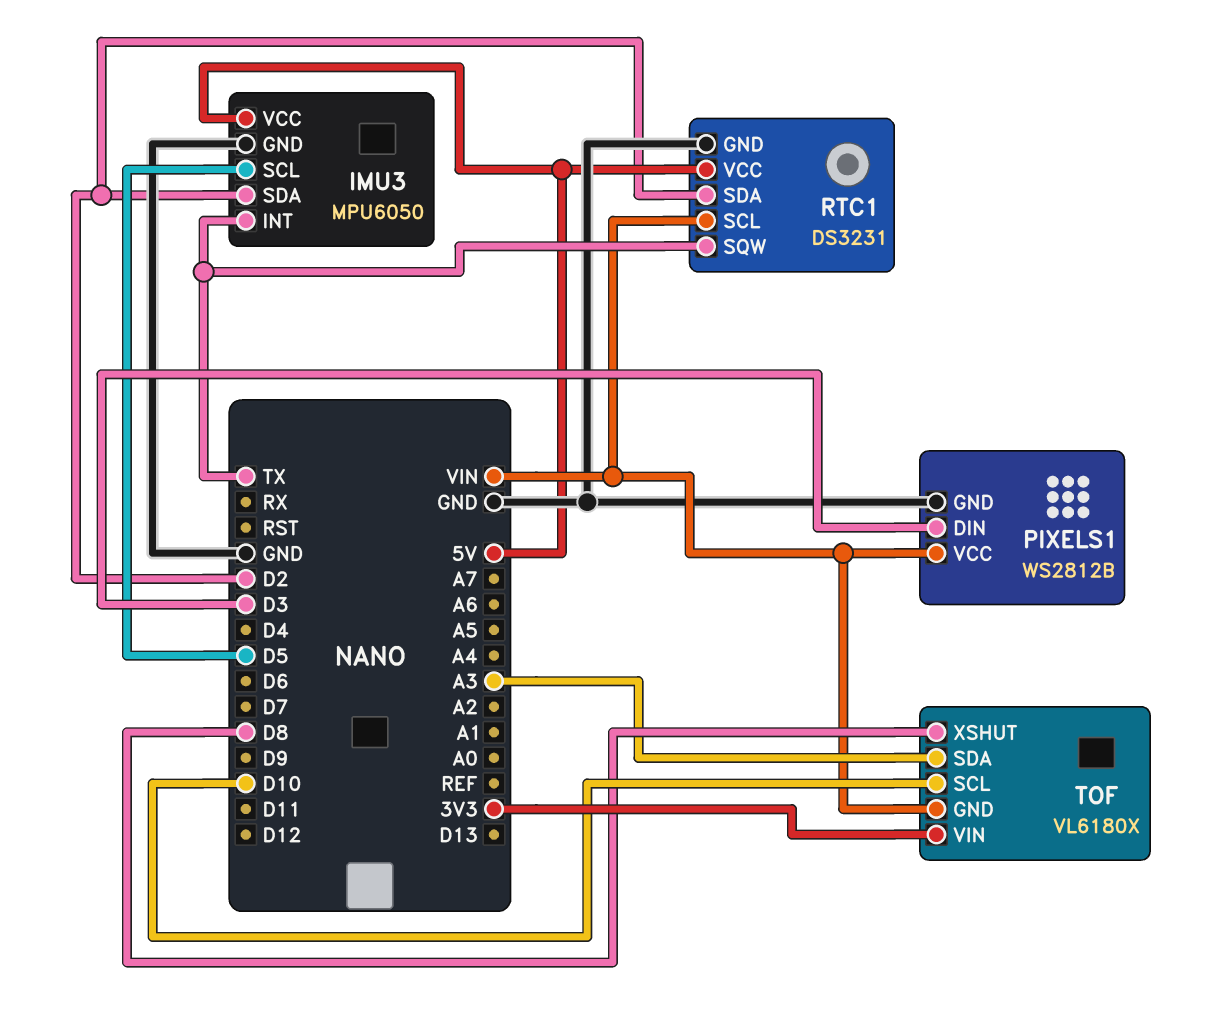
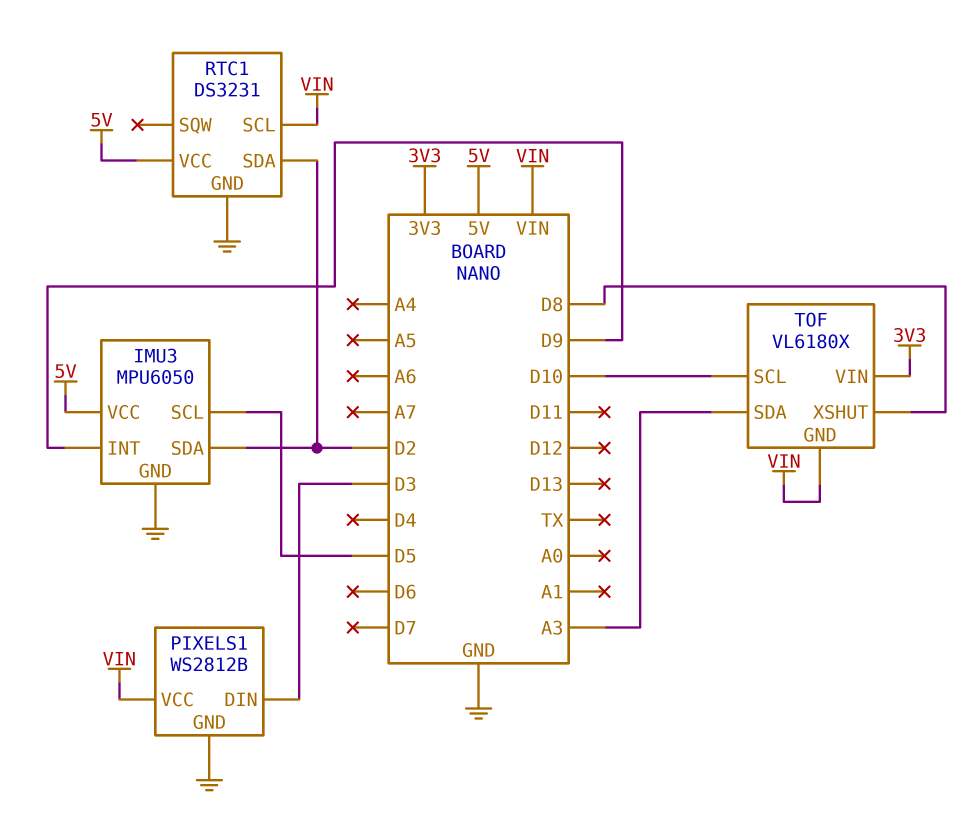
IMU3 pin INT: TX -> D9
RTC1 pin SQW: TX -> none

